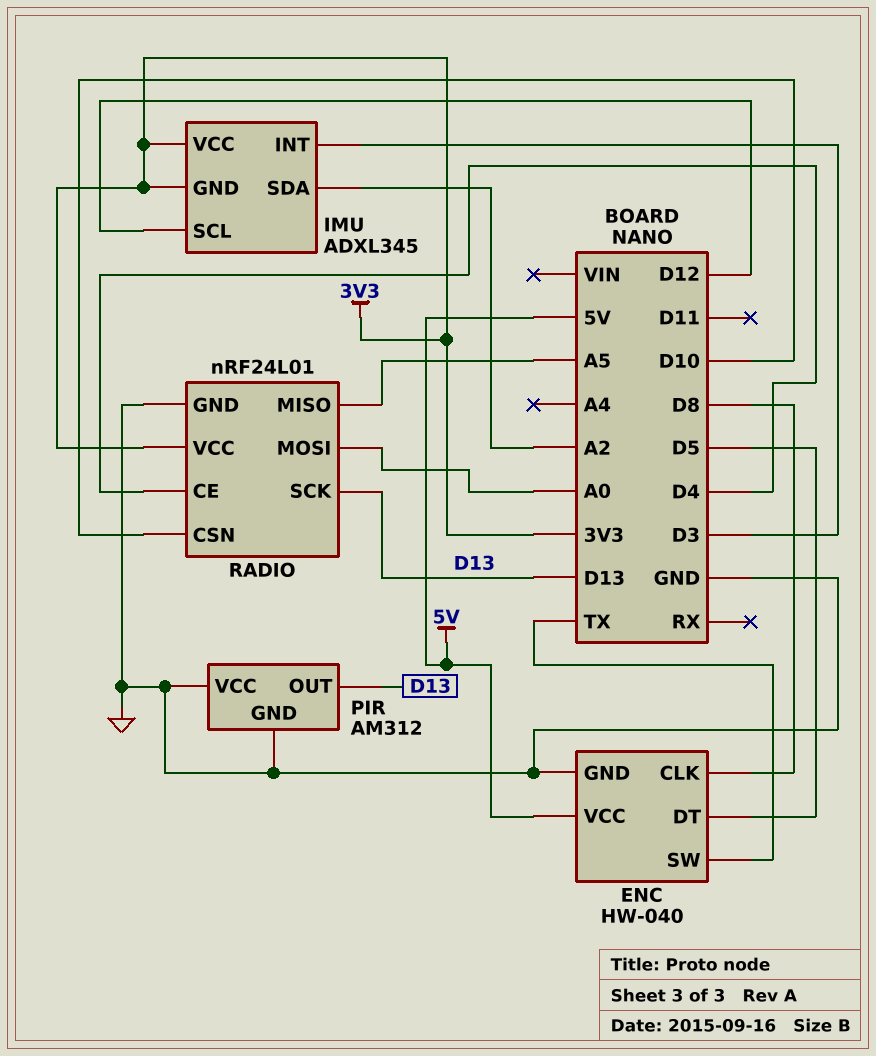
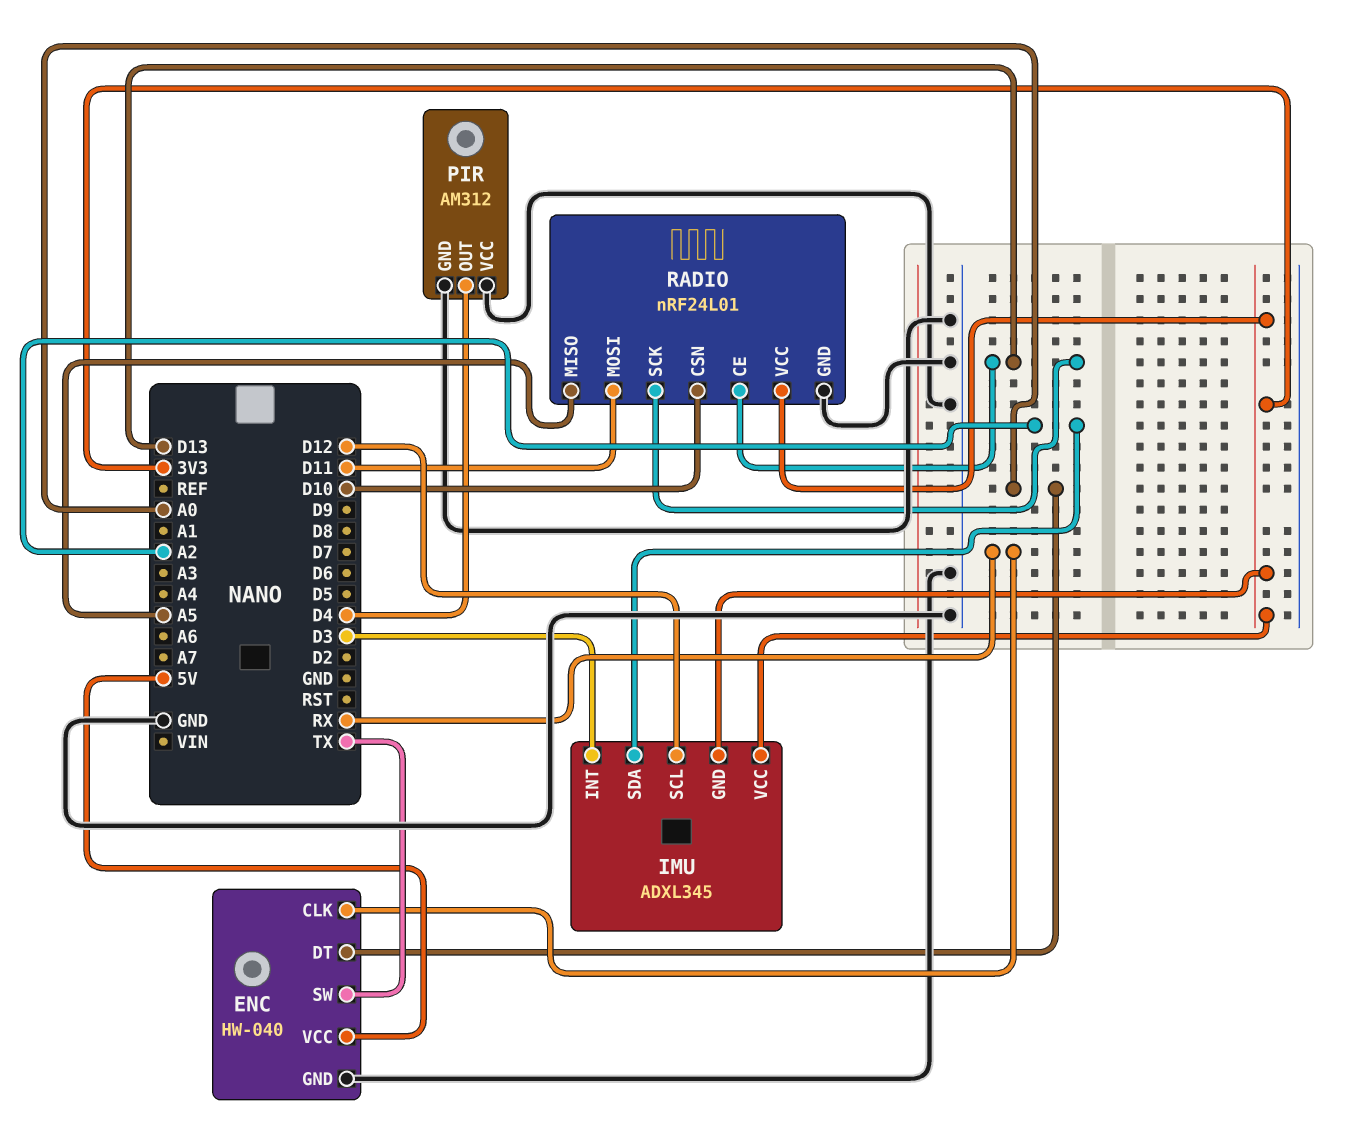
ENC pin CLK: D8 -> RX
ENC pin DT: D5 -> A0
PIR pin OUT: D13 -> D4
RADIO pin CE: D4 -> D13
RADIO pin MOSI: A0 -> D11

